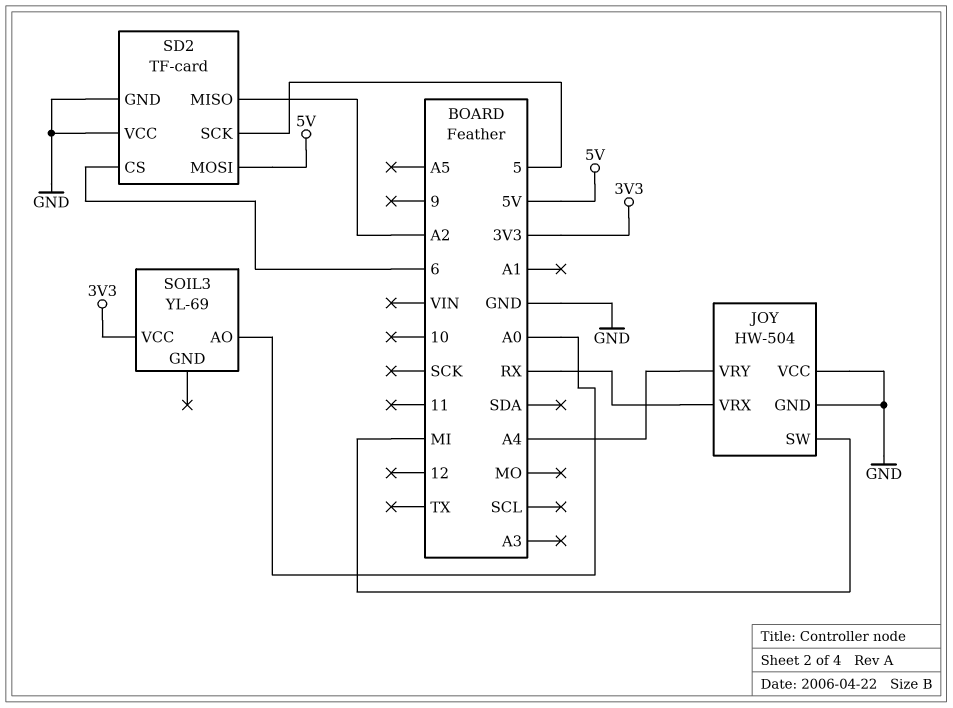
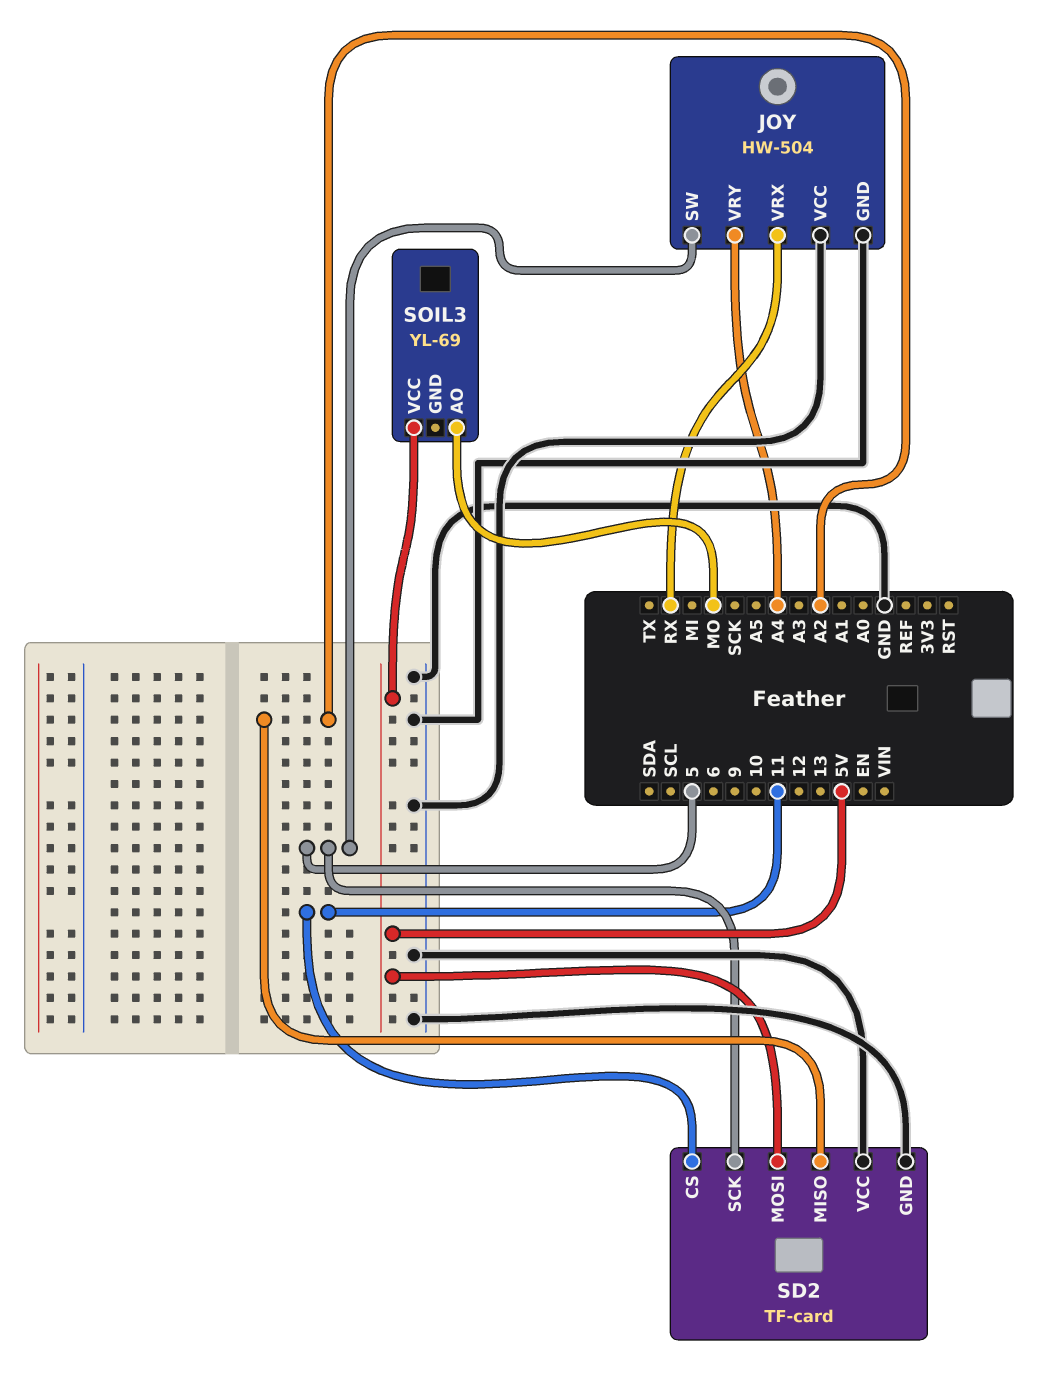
JOY pin SW: MI -> 5
SD2 pin CS: 6 -> 11
SOIL3 pin AO: A0 -> MO
SOIL3 pin VCC: 3V3 -> 5V

